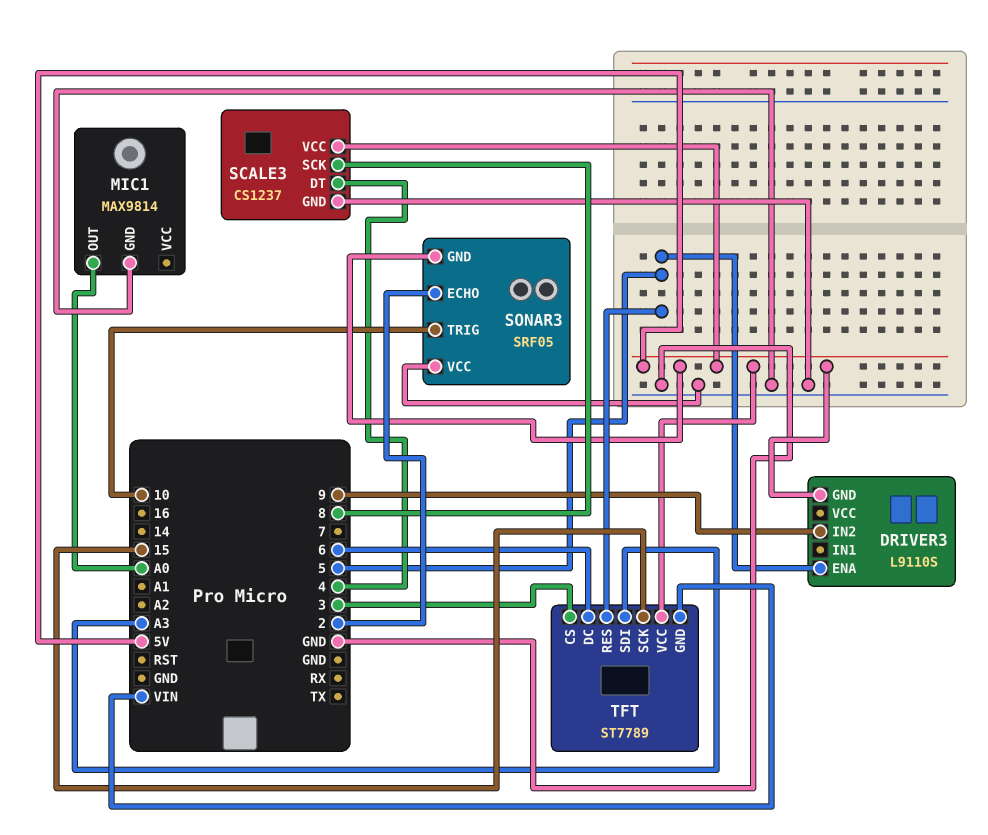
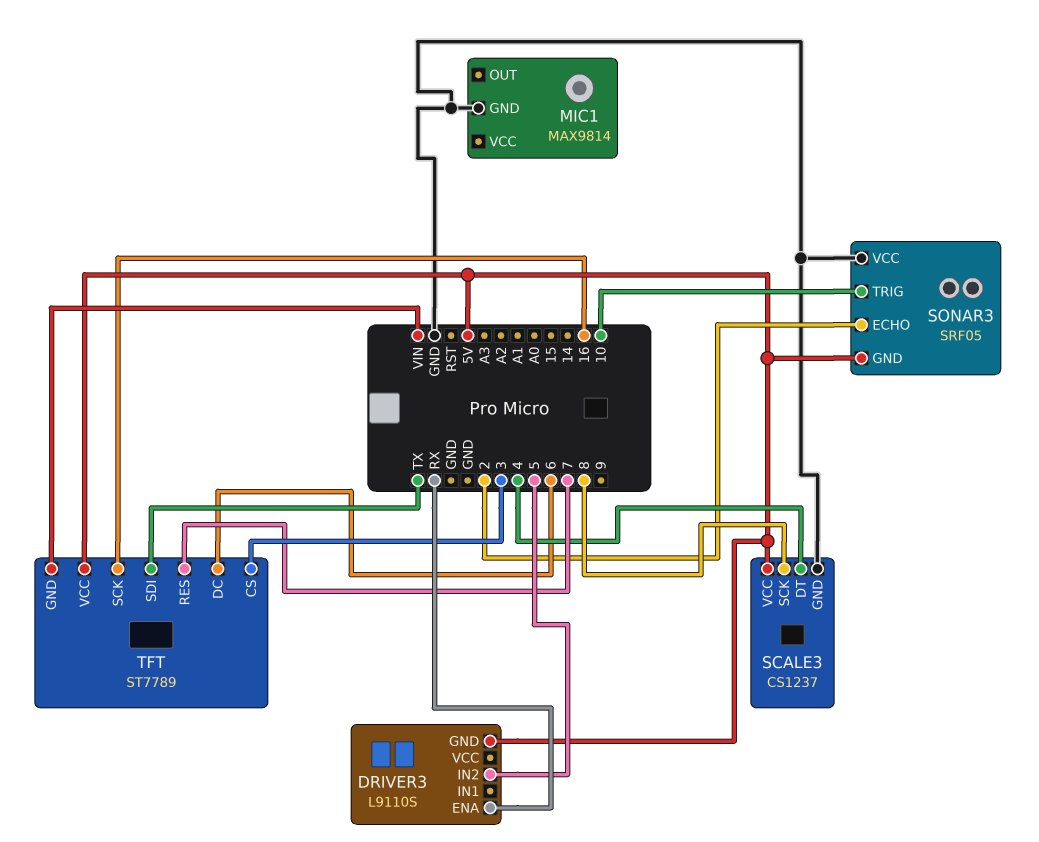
DRIVER3 pin ENA: 5 -> RX
DRIVER3 pin IN2: 9 -> 5
MIC1 pin OUT: A0 -> none
TFT pin RES: 5 -> 7
TFT pin SCK: 15 -> 16
TFT pin SDI: A3 -> TX

